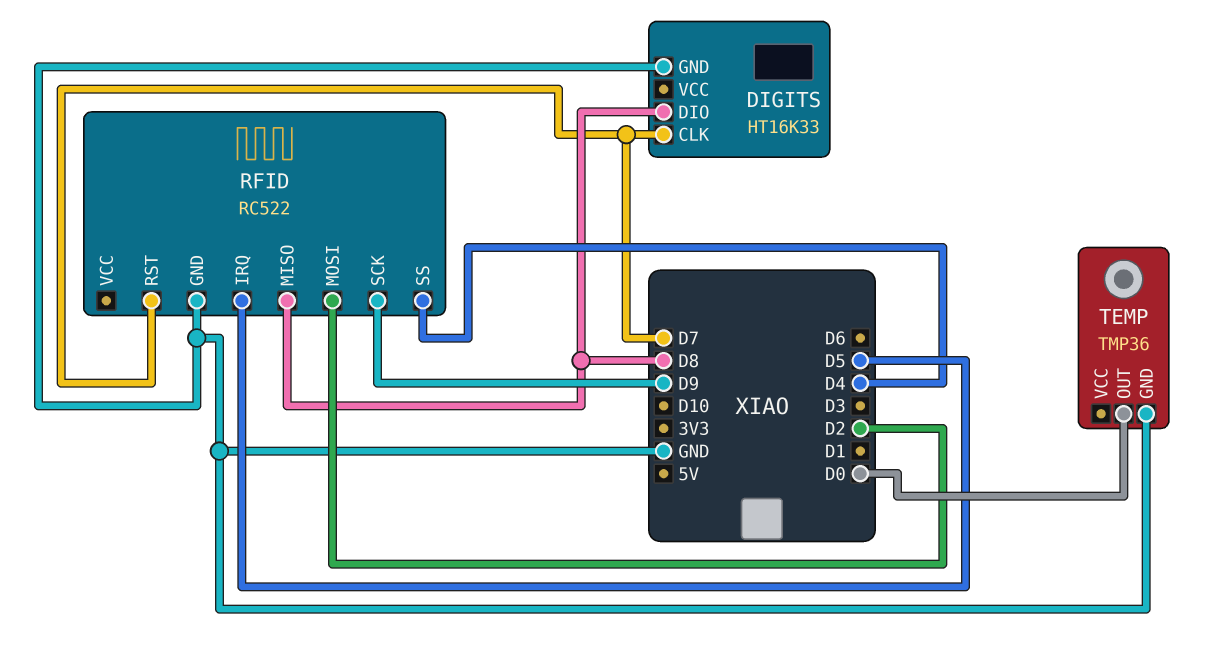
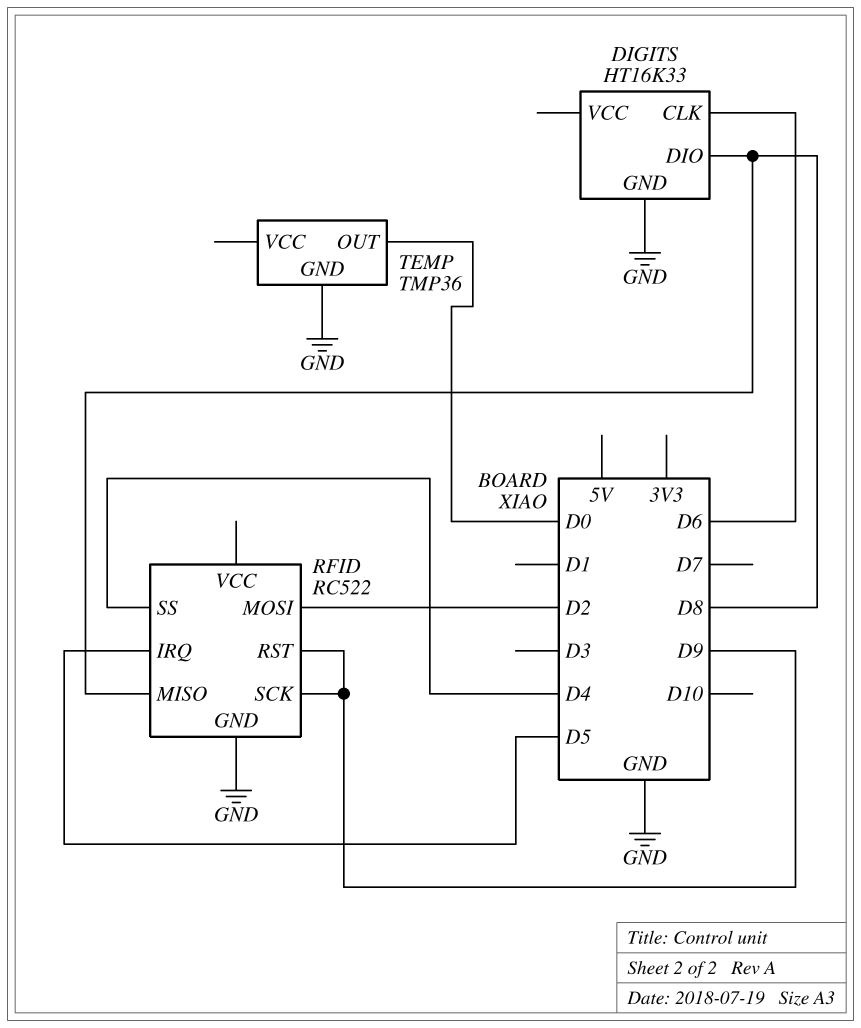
DIGITS pin CLK: D7 -> D6
RFID pin RST: D7 -> D9

